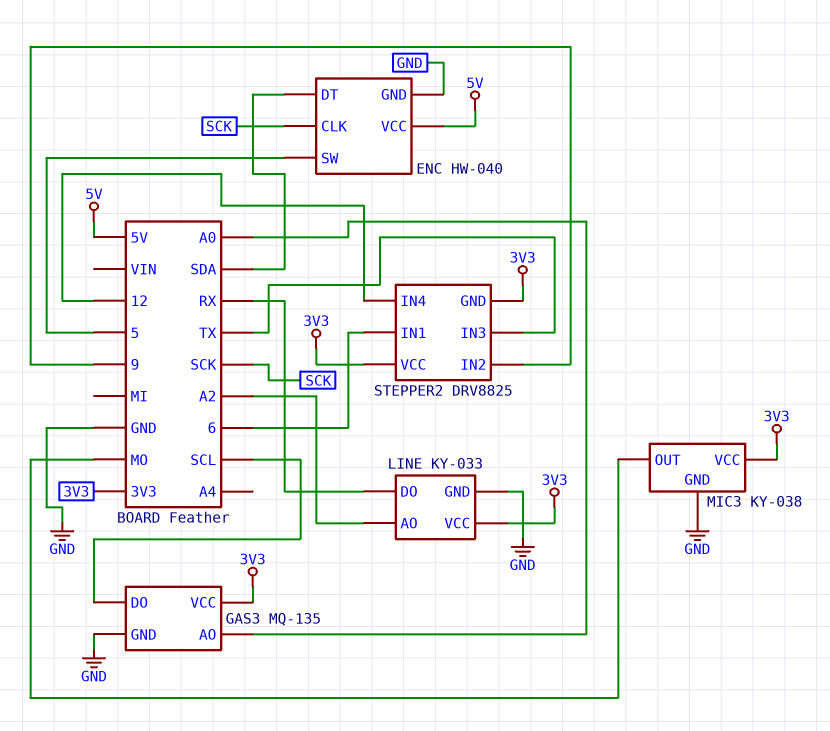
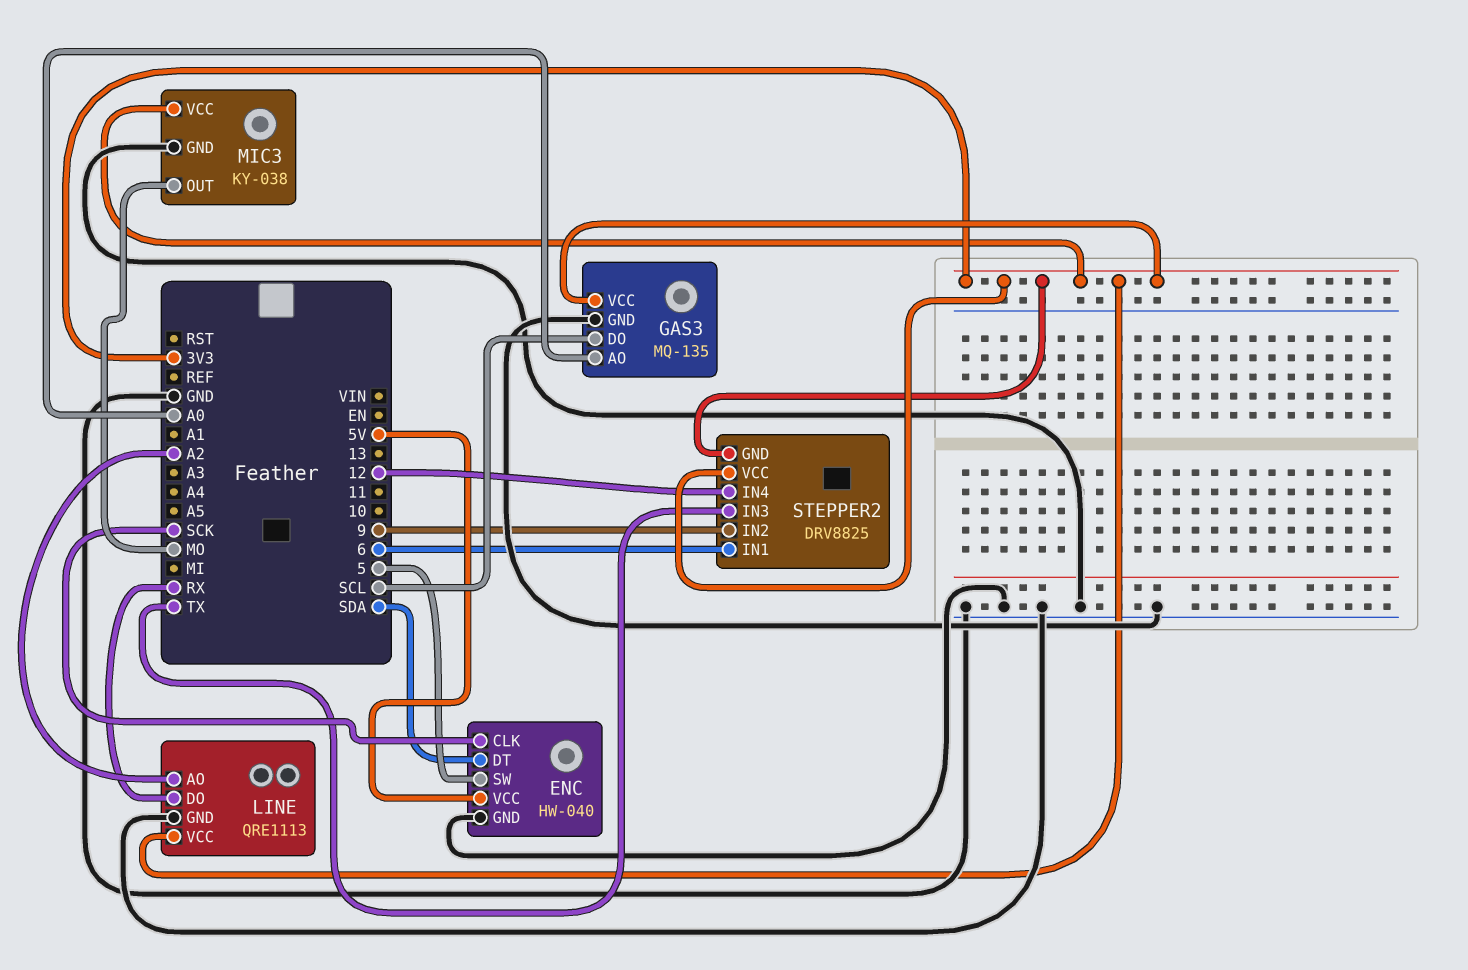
LINE: KY-033 -> QRE1113

